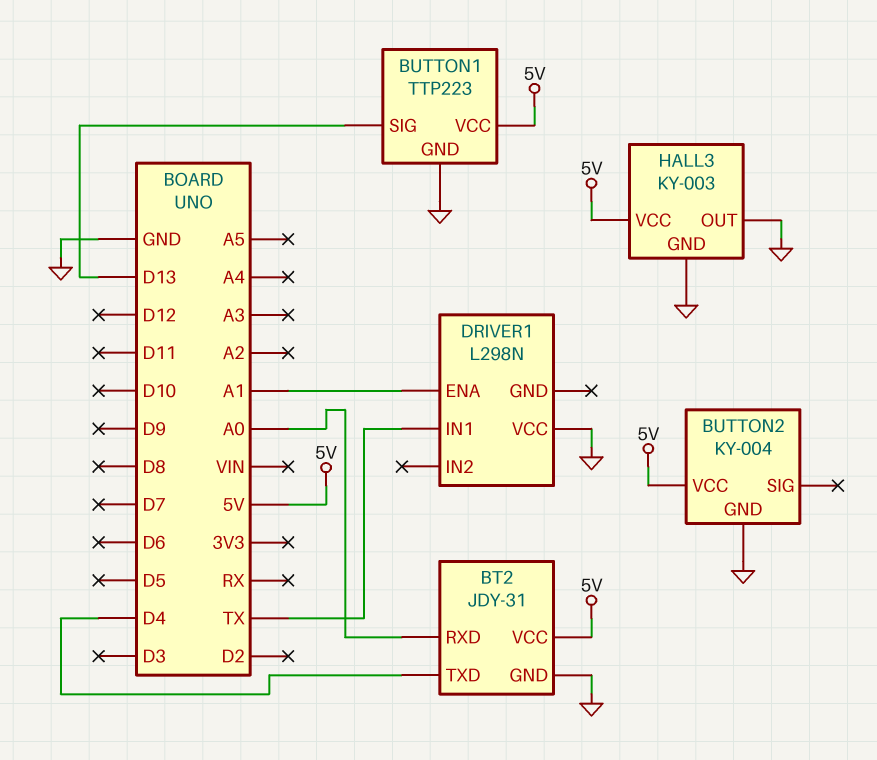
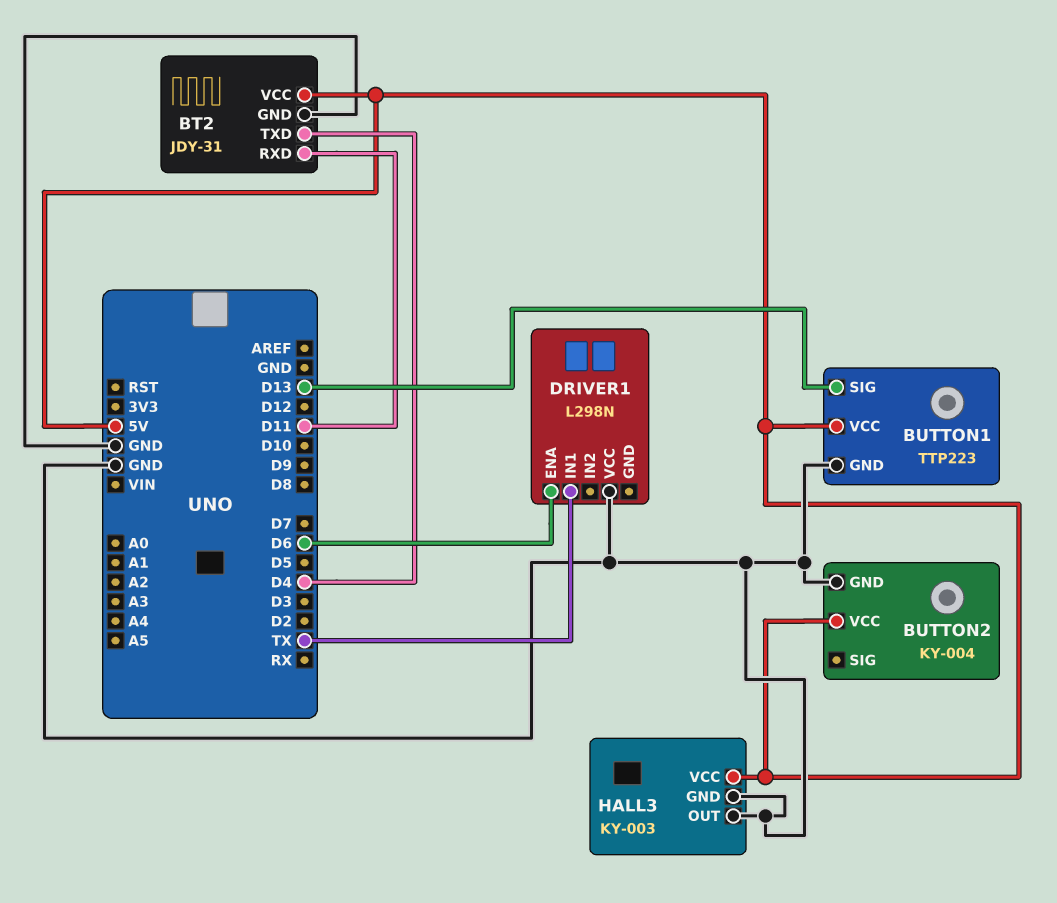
BT2 pin RXD: A0 -> D11
DRIVER1 pin ENA: A1 -> D6

